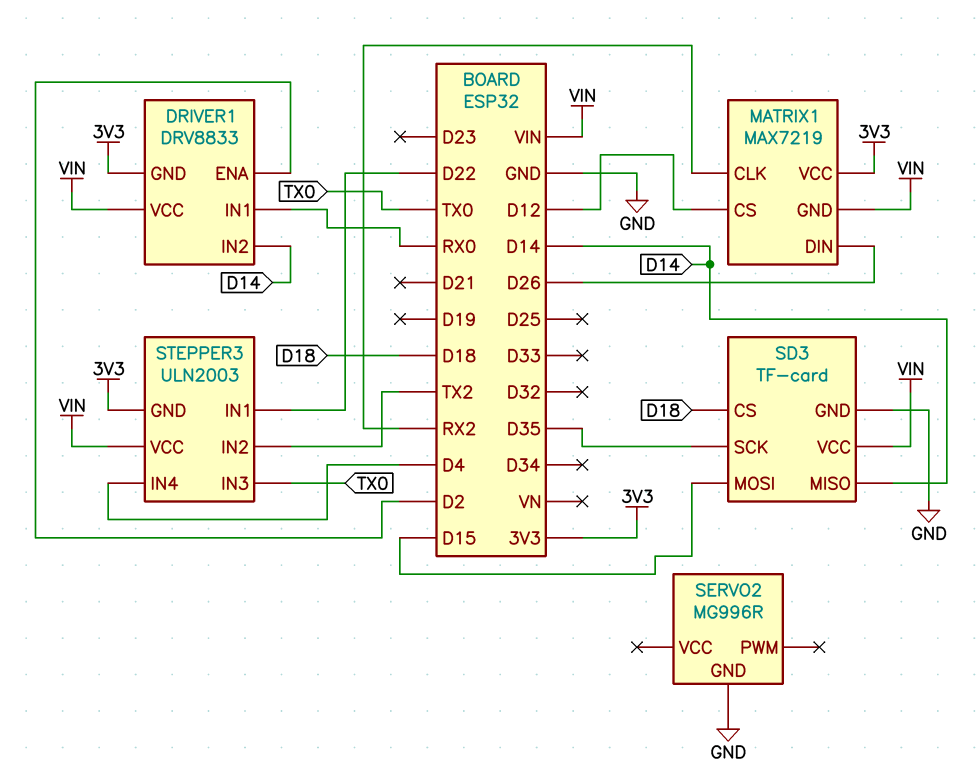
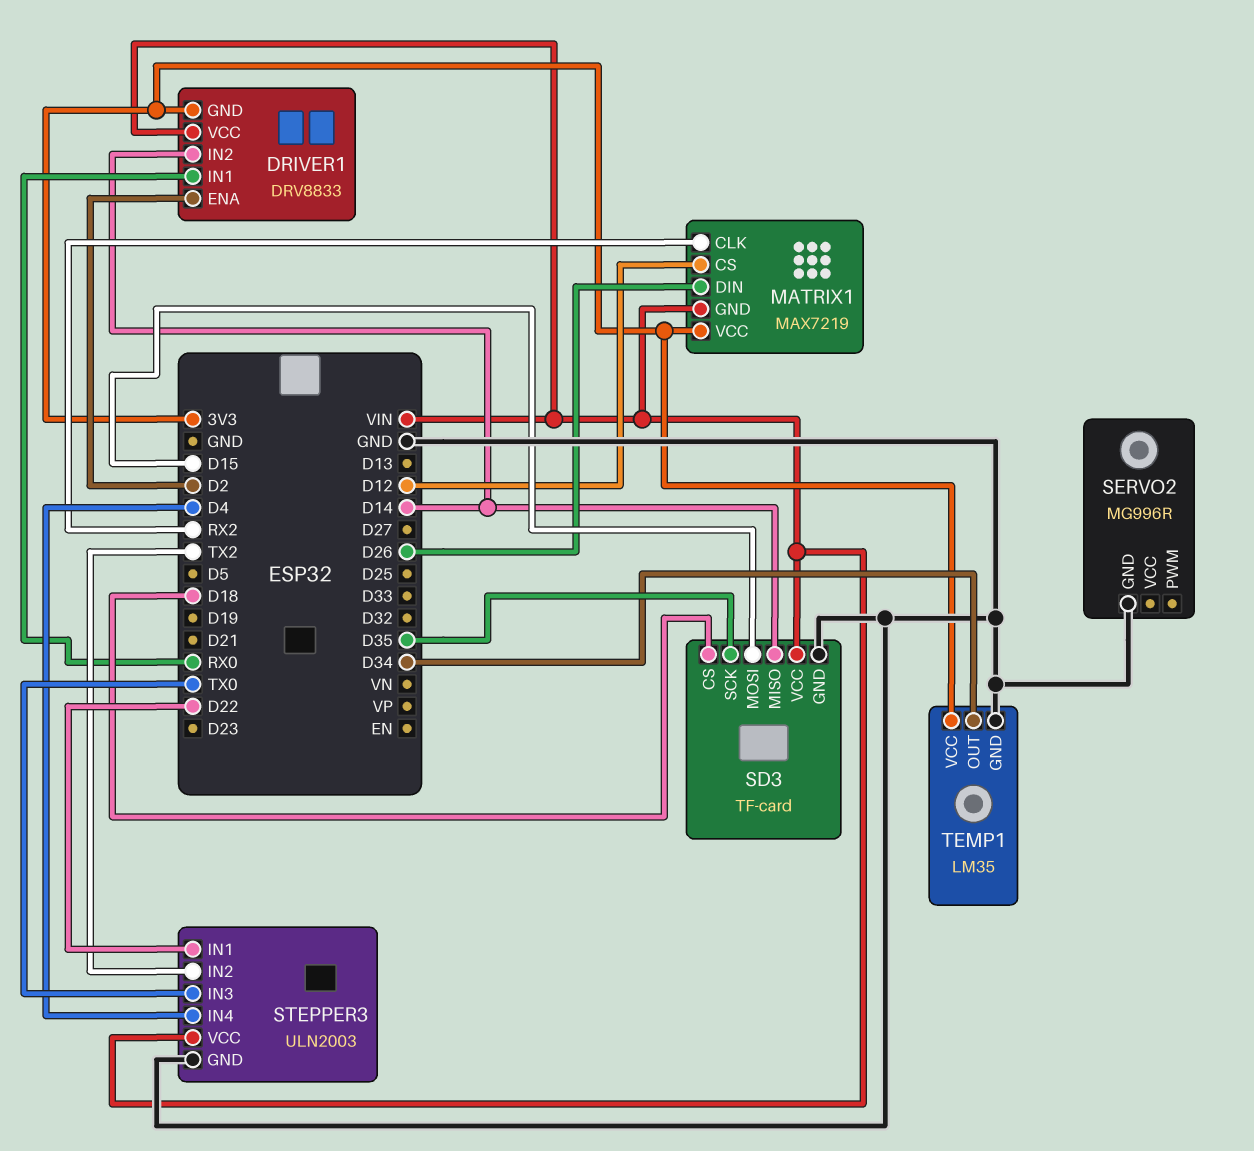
STEPPER3 pin GND: 3V3 -> GND
TEMP1: none -> LM35
TEMP1 pin GND: none -> GND
TEMP1 pin OUT: none -> D34
TEMP1 pin VCC: none -> 3V3

